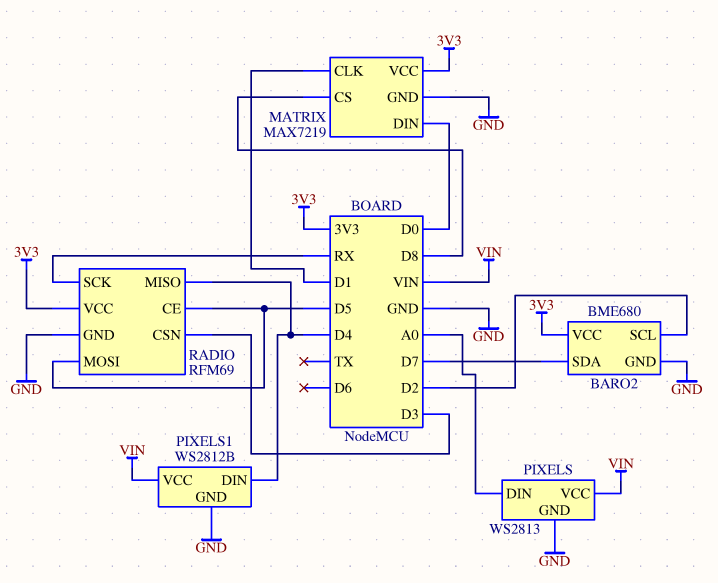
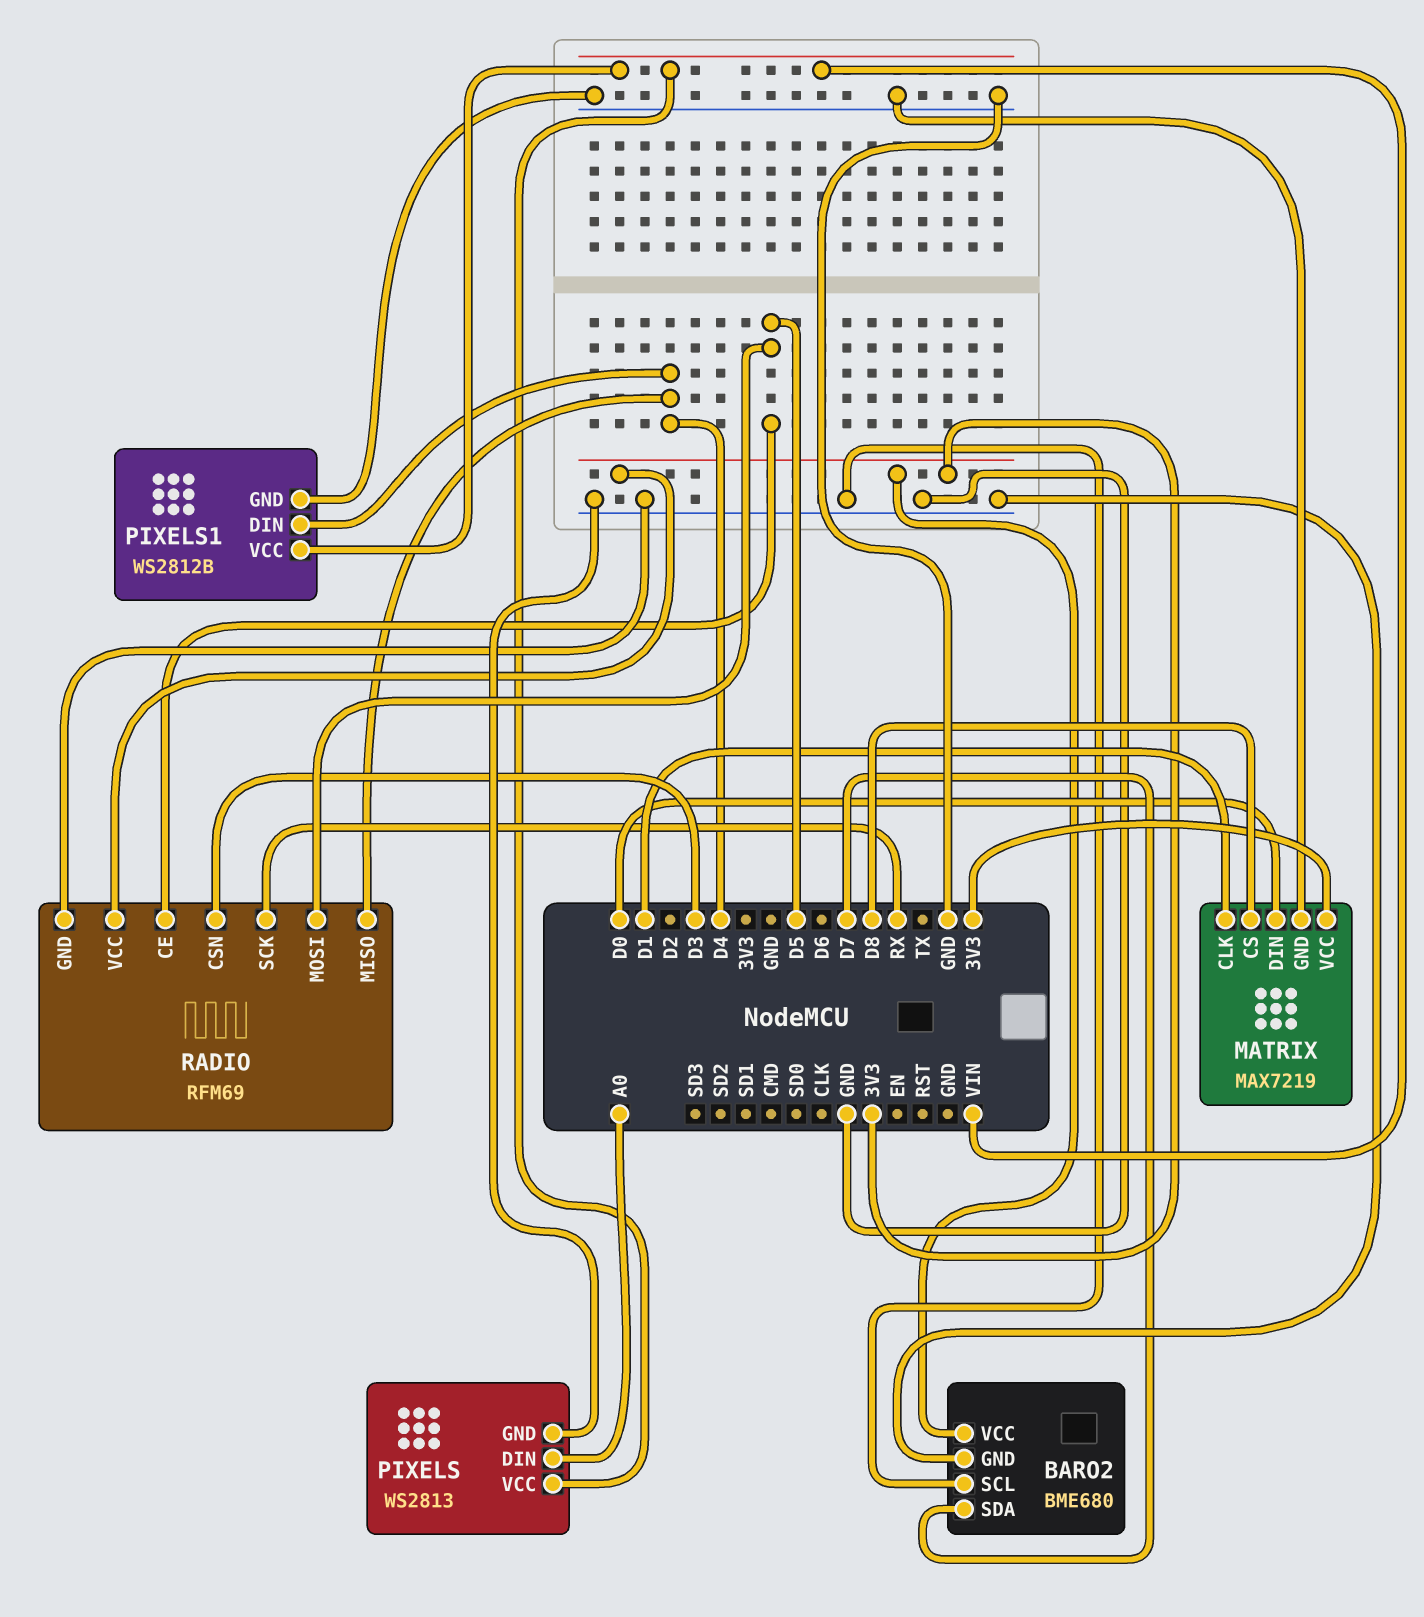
BARO2 pin SCL: D2 -> GND

